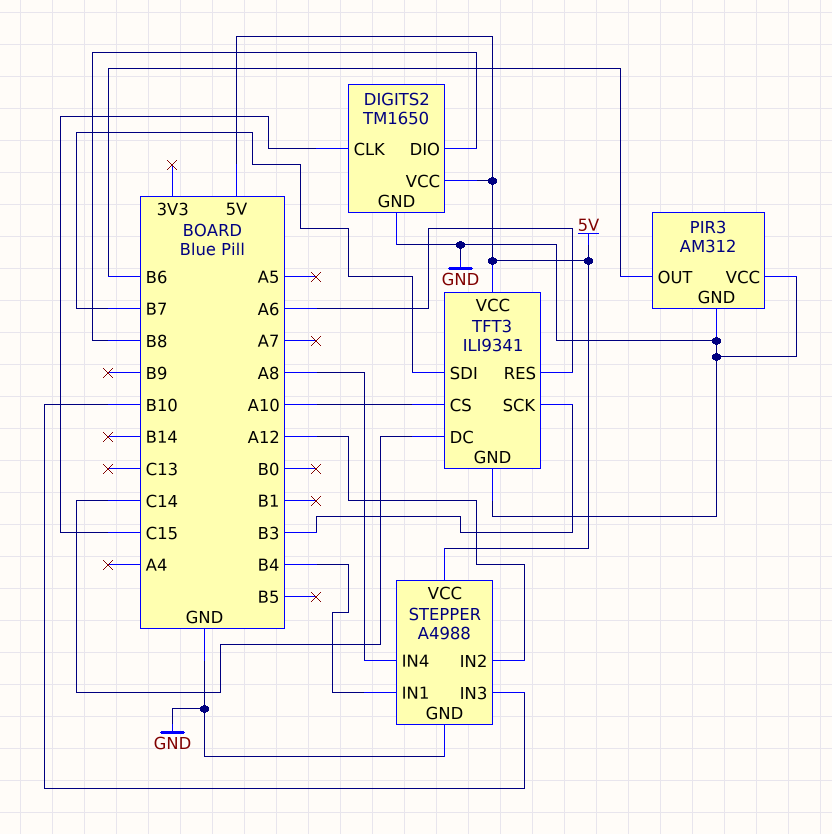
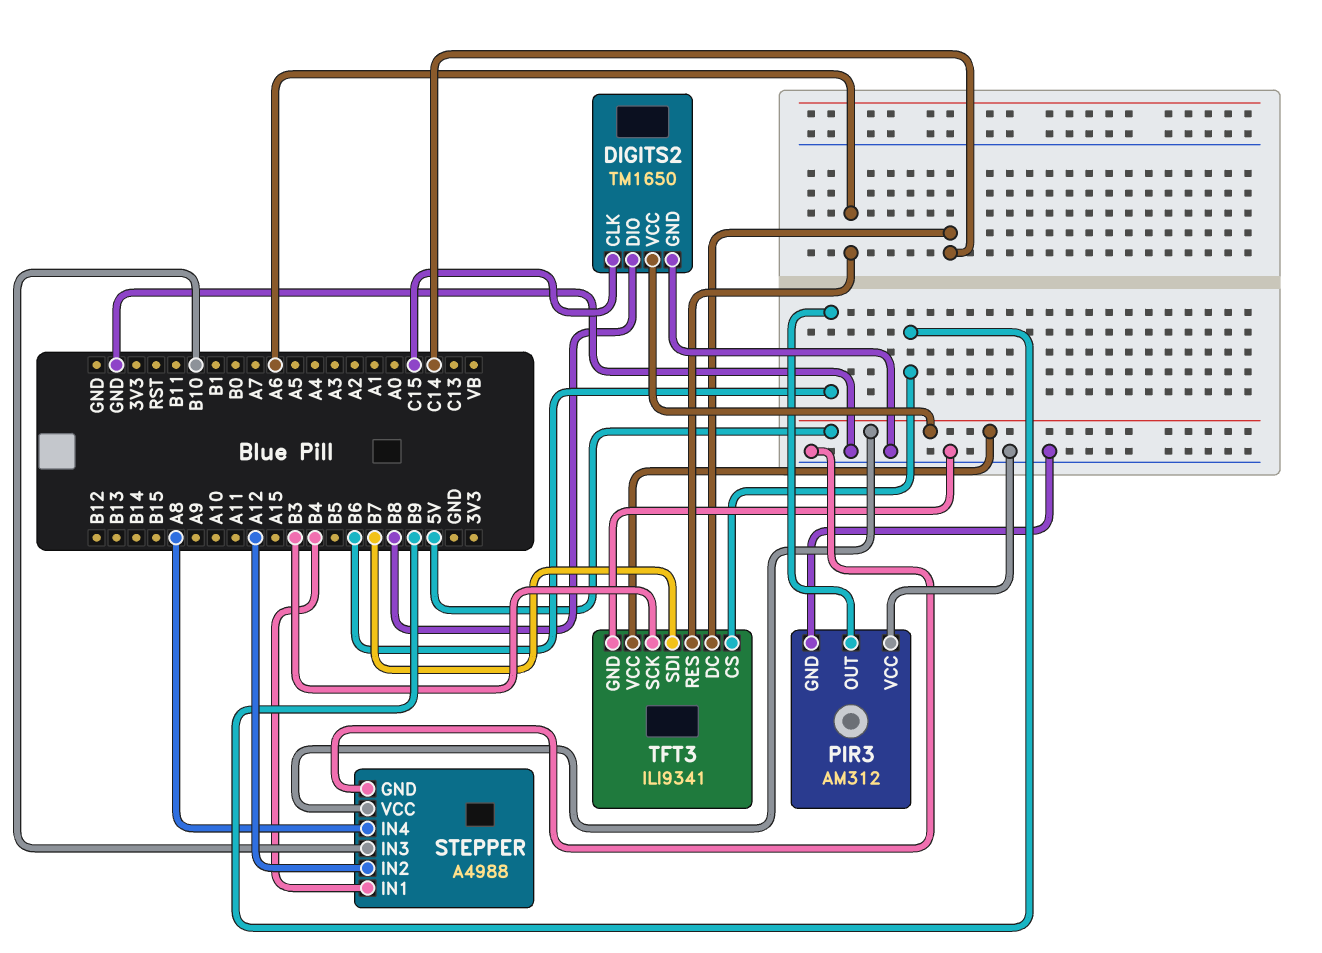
TFT3 pin CS: A10 -> B9

